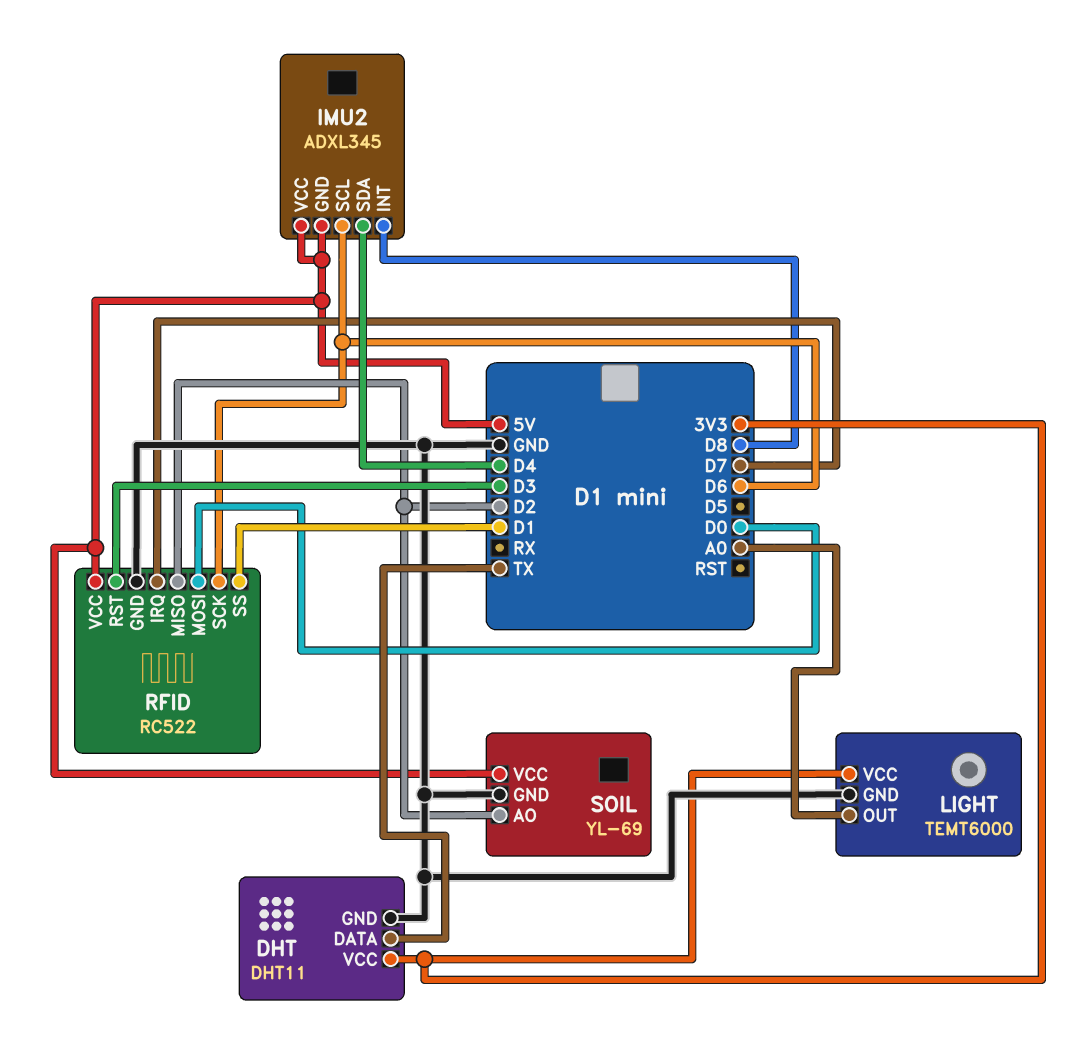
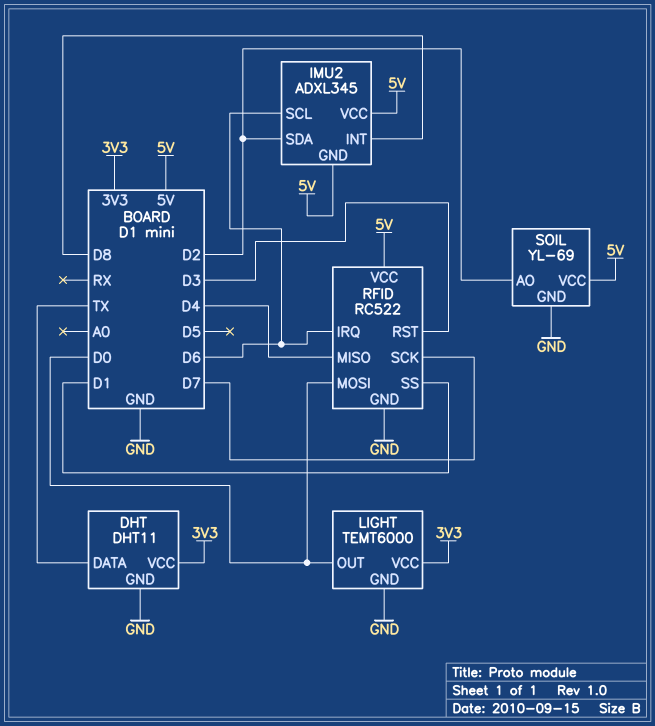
IMU2 pin SDA: D4 -> D2
LIGHT pin OUT: A0 -> D0
RFID pin IRQ: D7 -> D6
RFID pin MISO: D2 -> D4
RFID pin SCK: D6 -> D7

